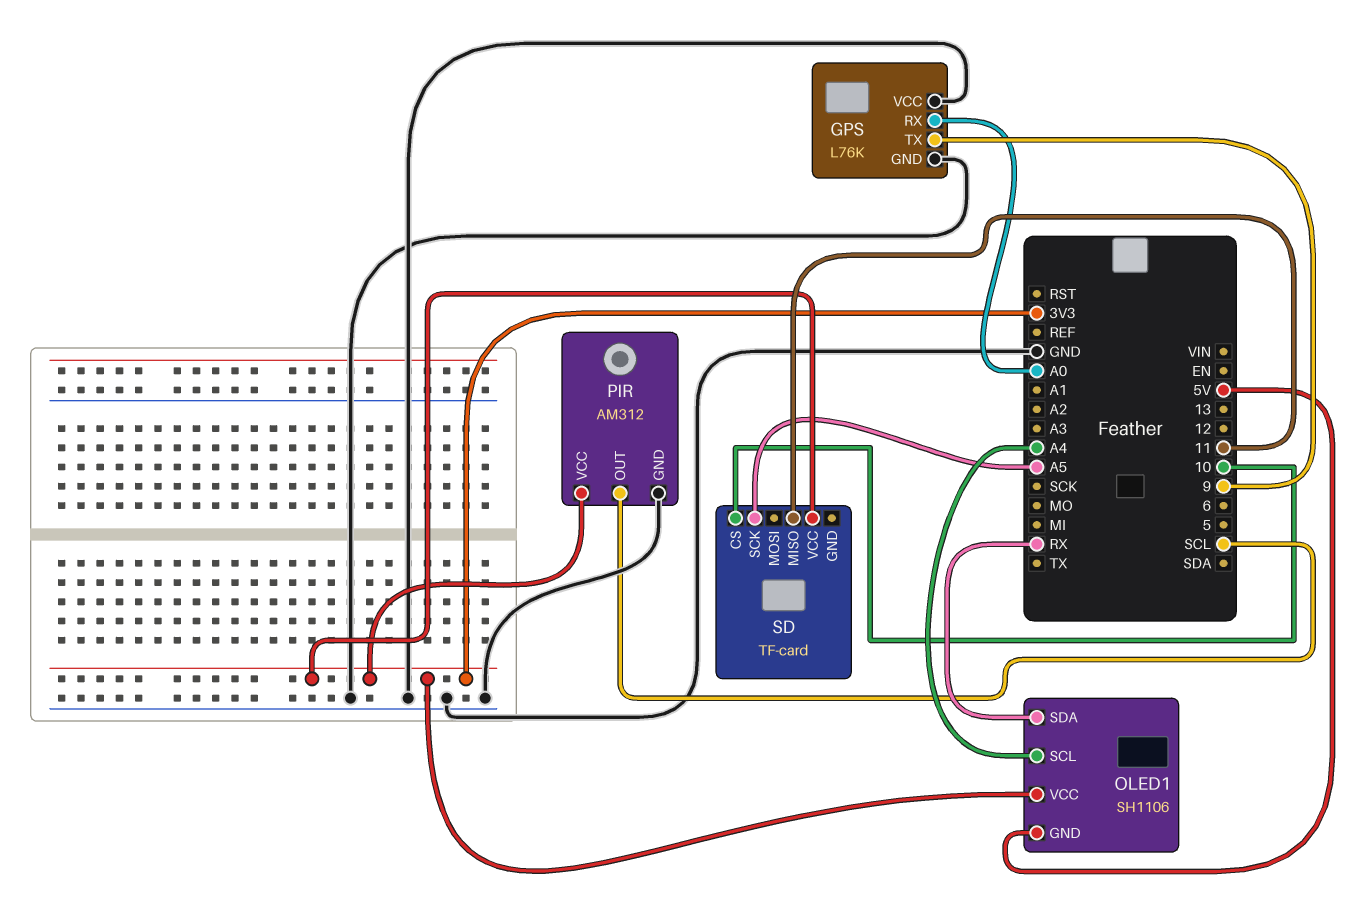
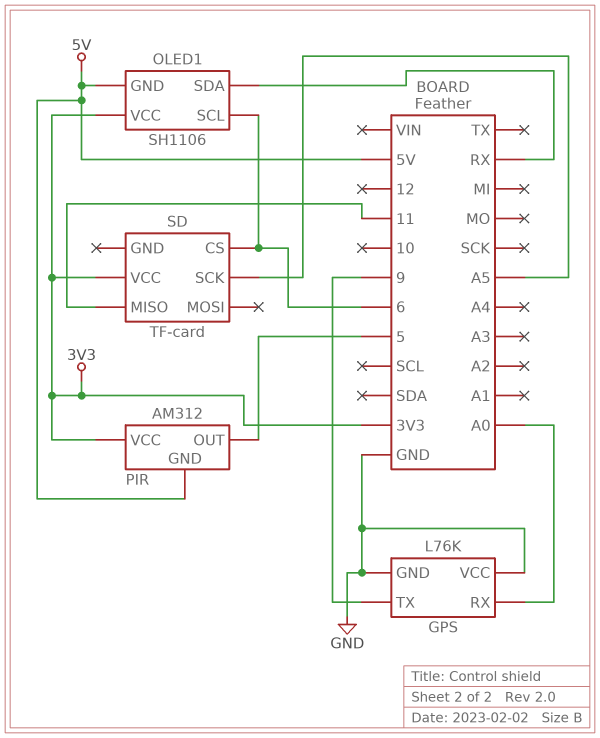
OLED1 pin SCL: A4 -> 6
PIR pin GND: GND -> 5V
PIR pin OUT: SCL -> 5
SD pin CS: 10 -> 6

